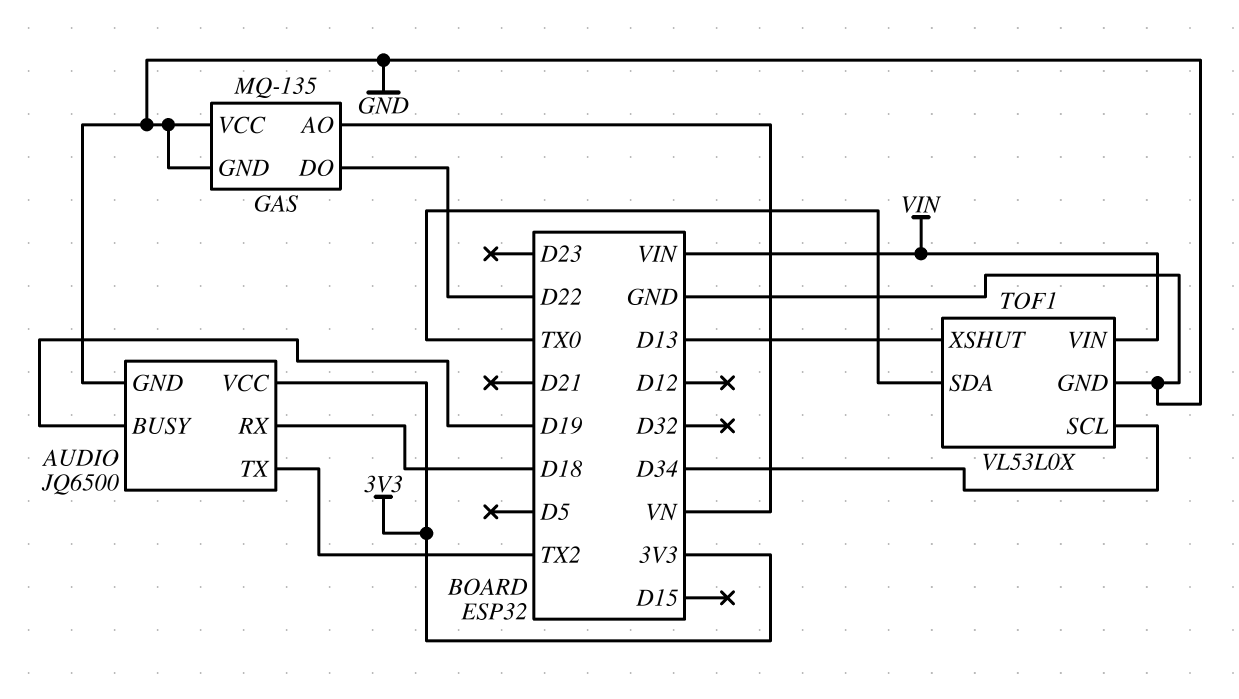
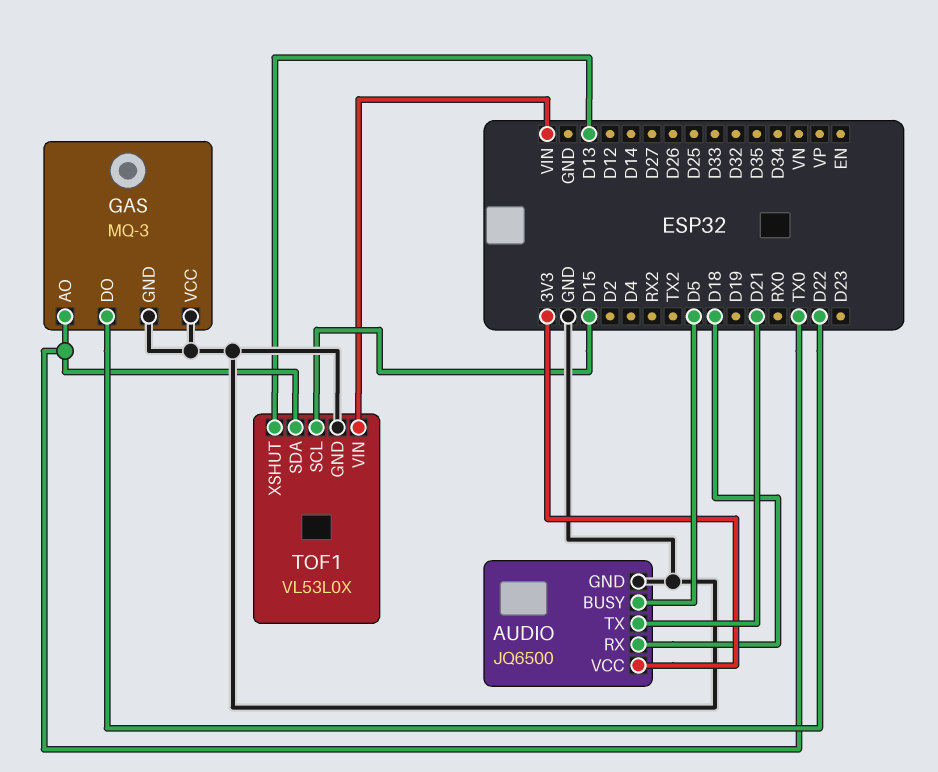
AUDIO pin BUSY: D19 -> D5
AUDIO pin TX: TX2 -> D21
GAS: MQ-135 -> MQ-3
GAS pin AO: VN -> TX0
TOF1 pin SCL: D34 -> D15

